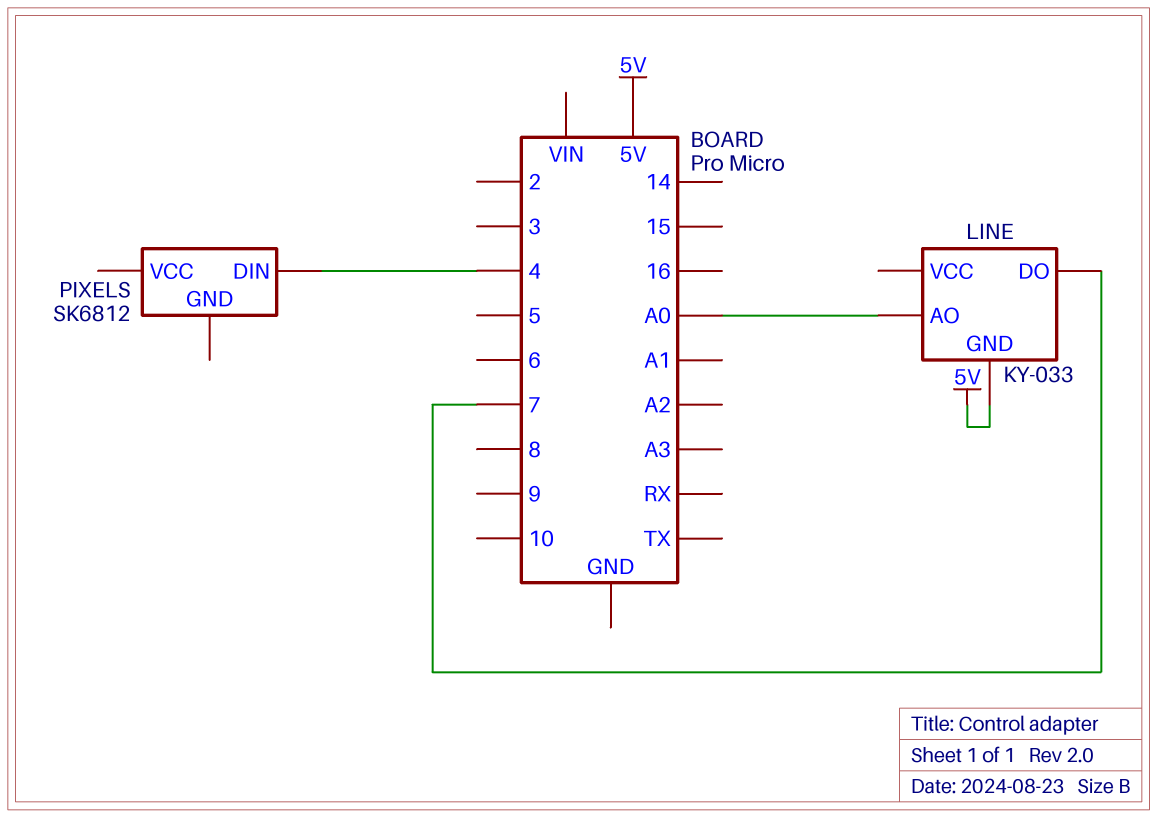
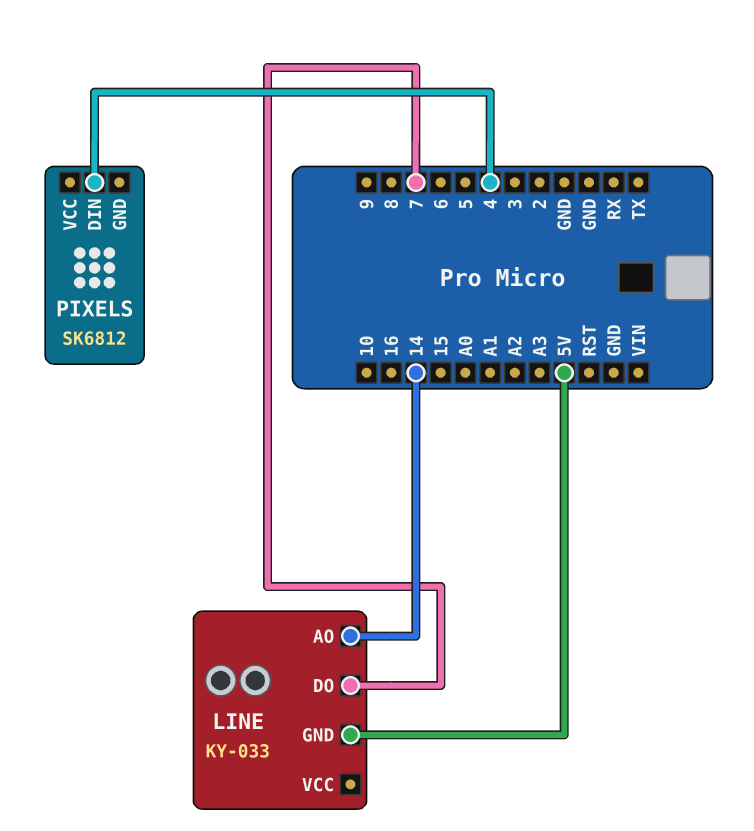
LINE pin AO: A0 -> 14

